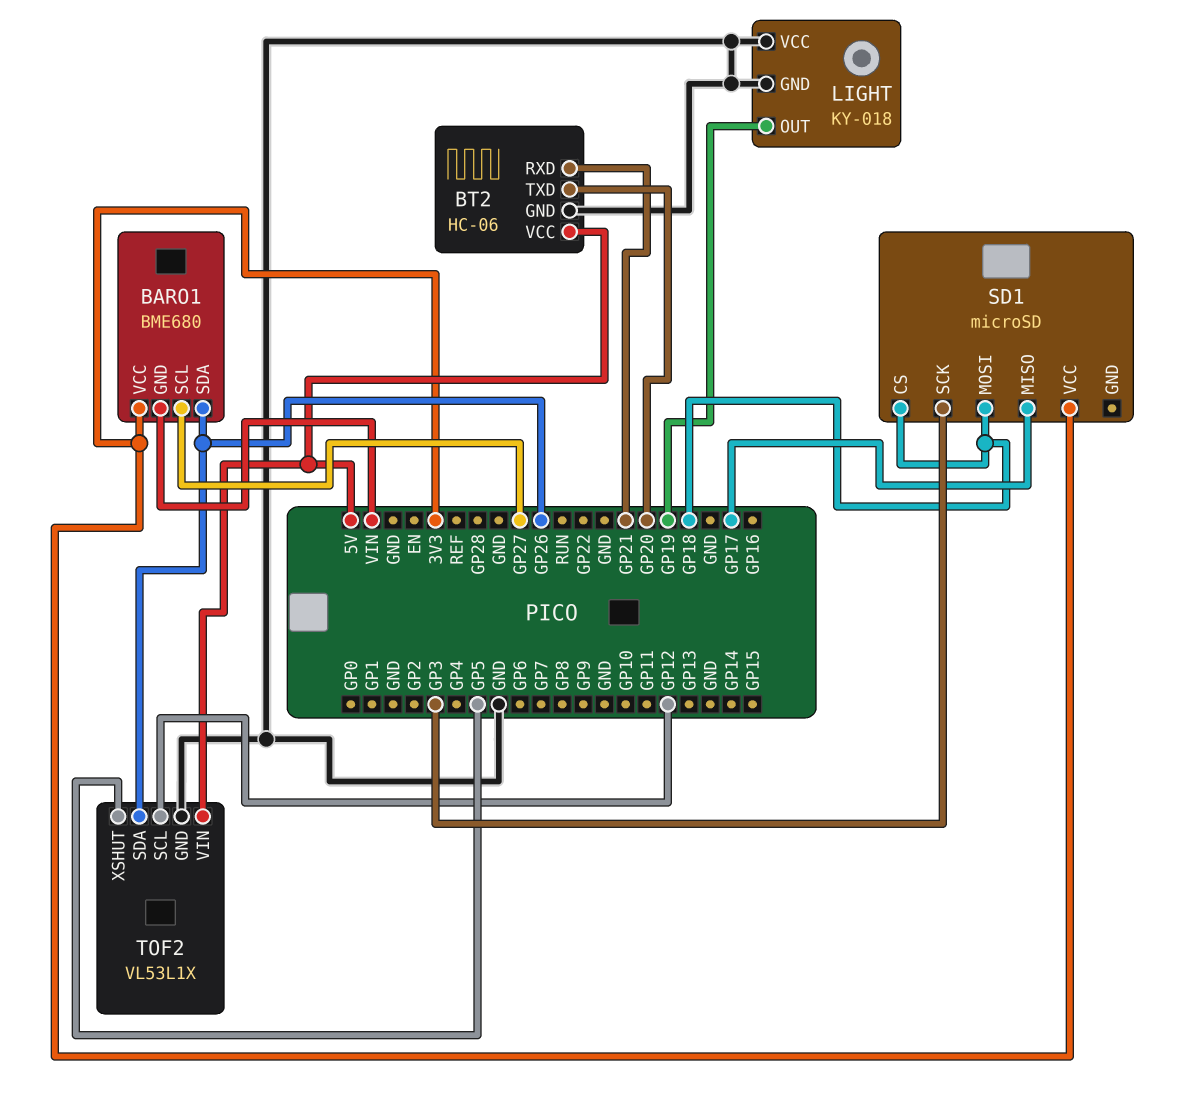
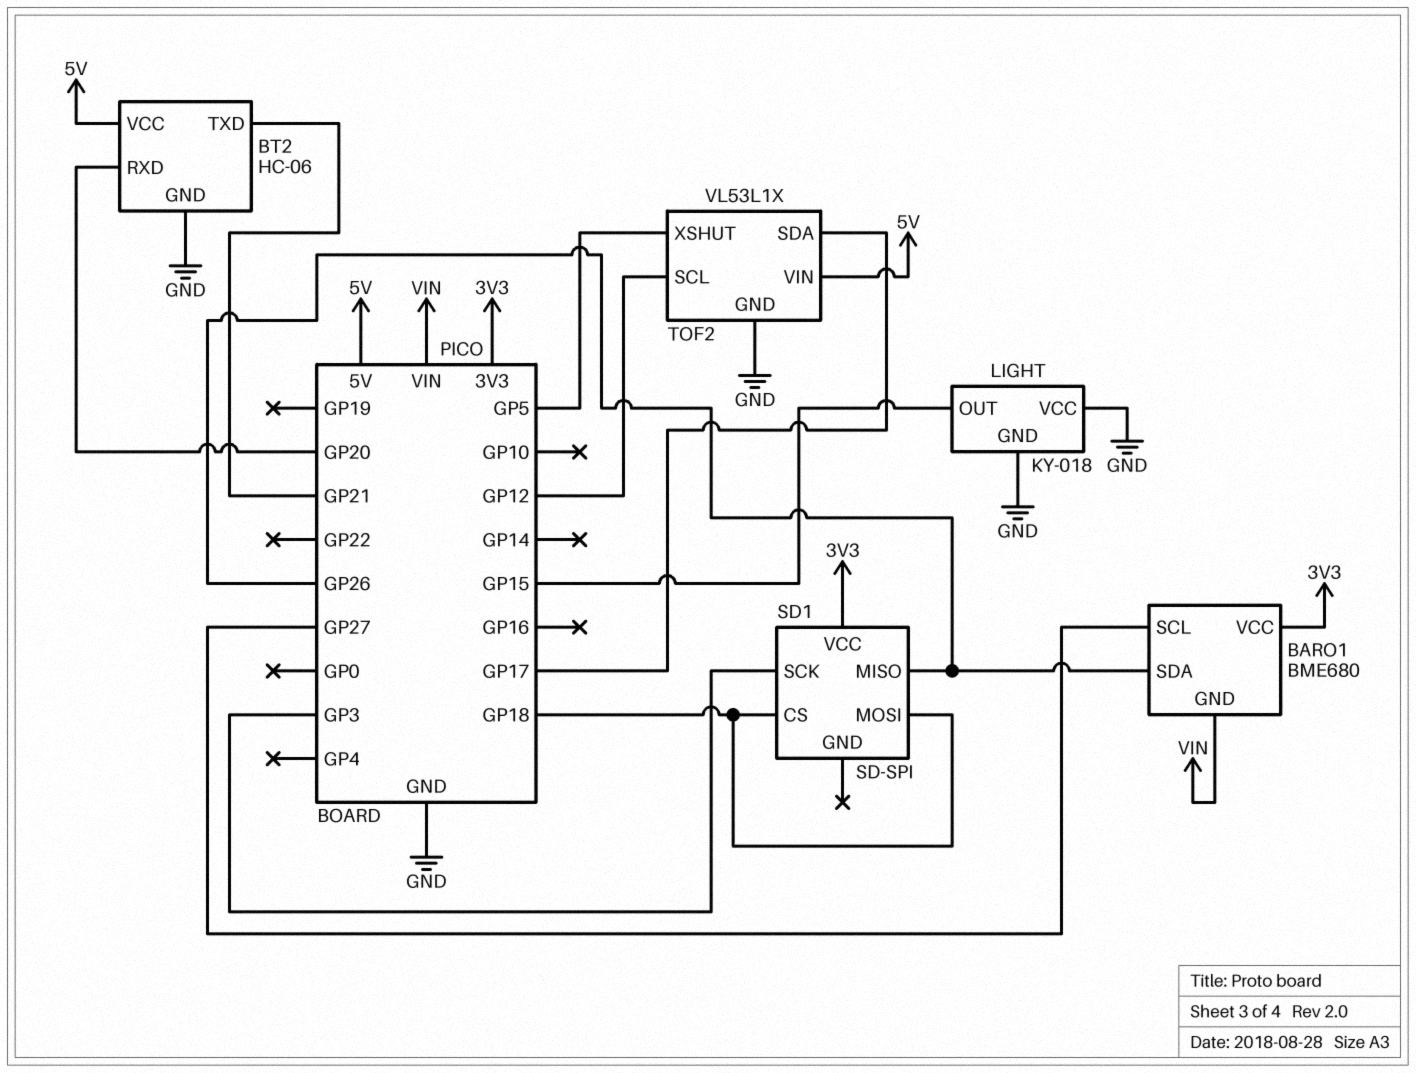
BT2 pin RXD: GP21 -> GP20
BT2 pin TXD: GP20 -> GP21
LIGHT pin OUT: GP19 -> GP15
SD1: microSD -> SD-SPI
SD1 pin MISO: GP17 -> GP26
TOF2 pin SDA: GP26 -> GP17

